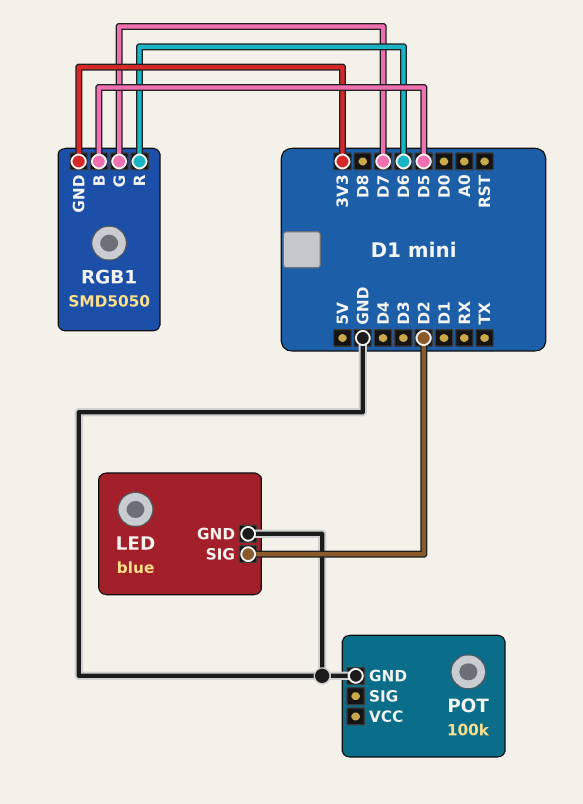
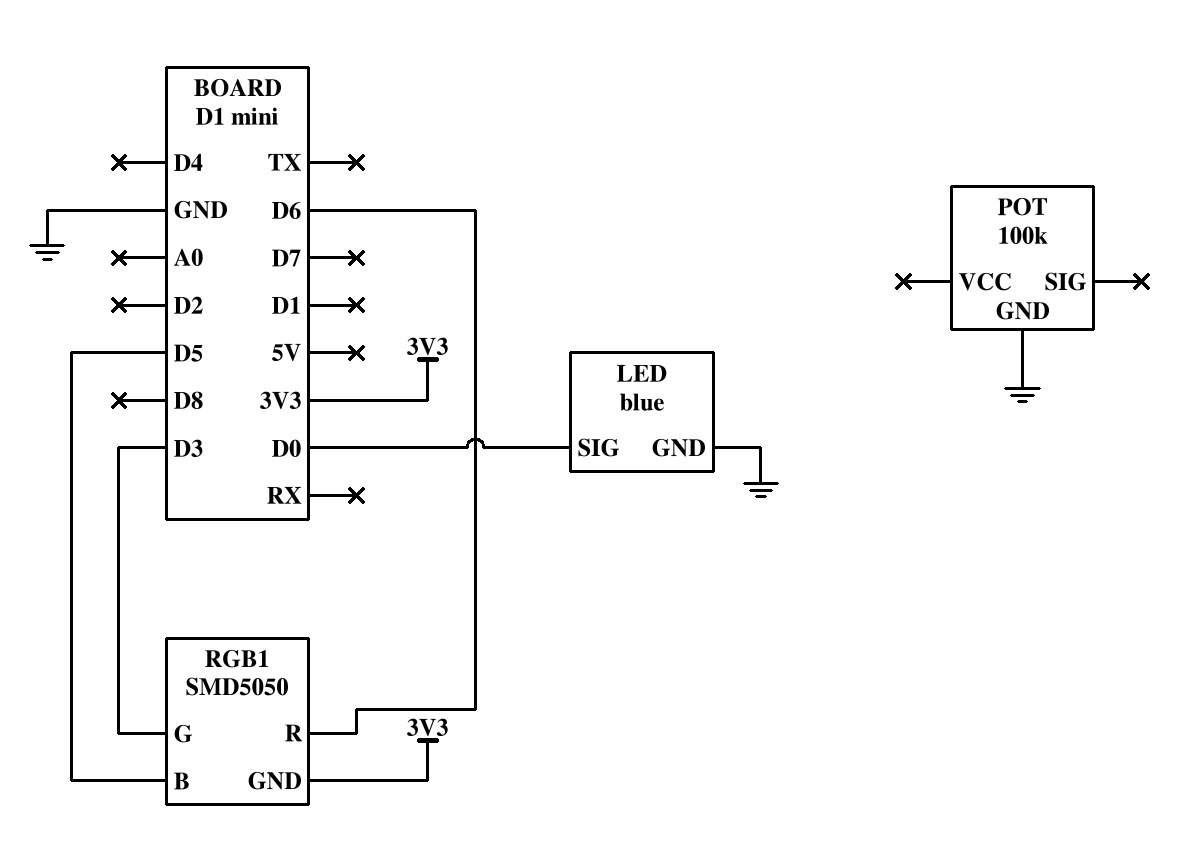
LED pin SIG: D2 -> D0
RGB1 pin G: D7 -> D3

